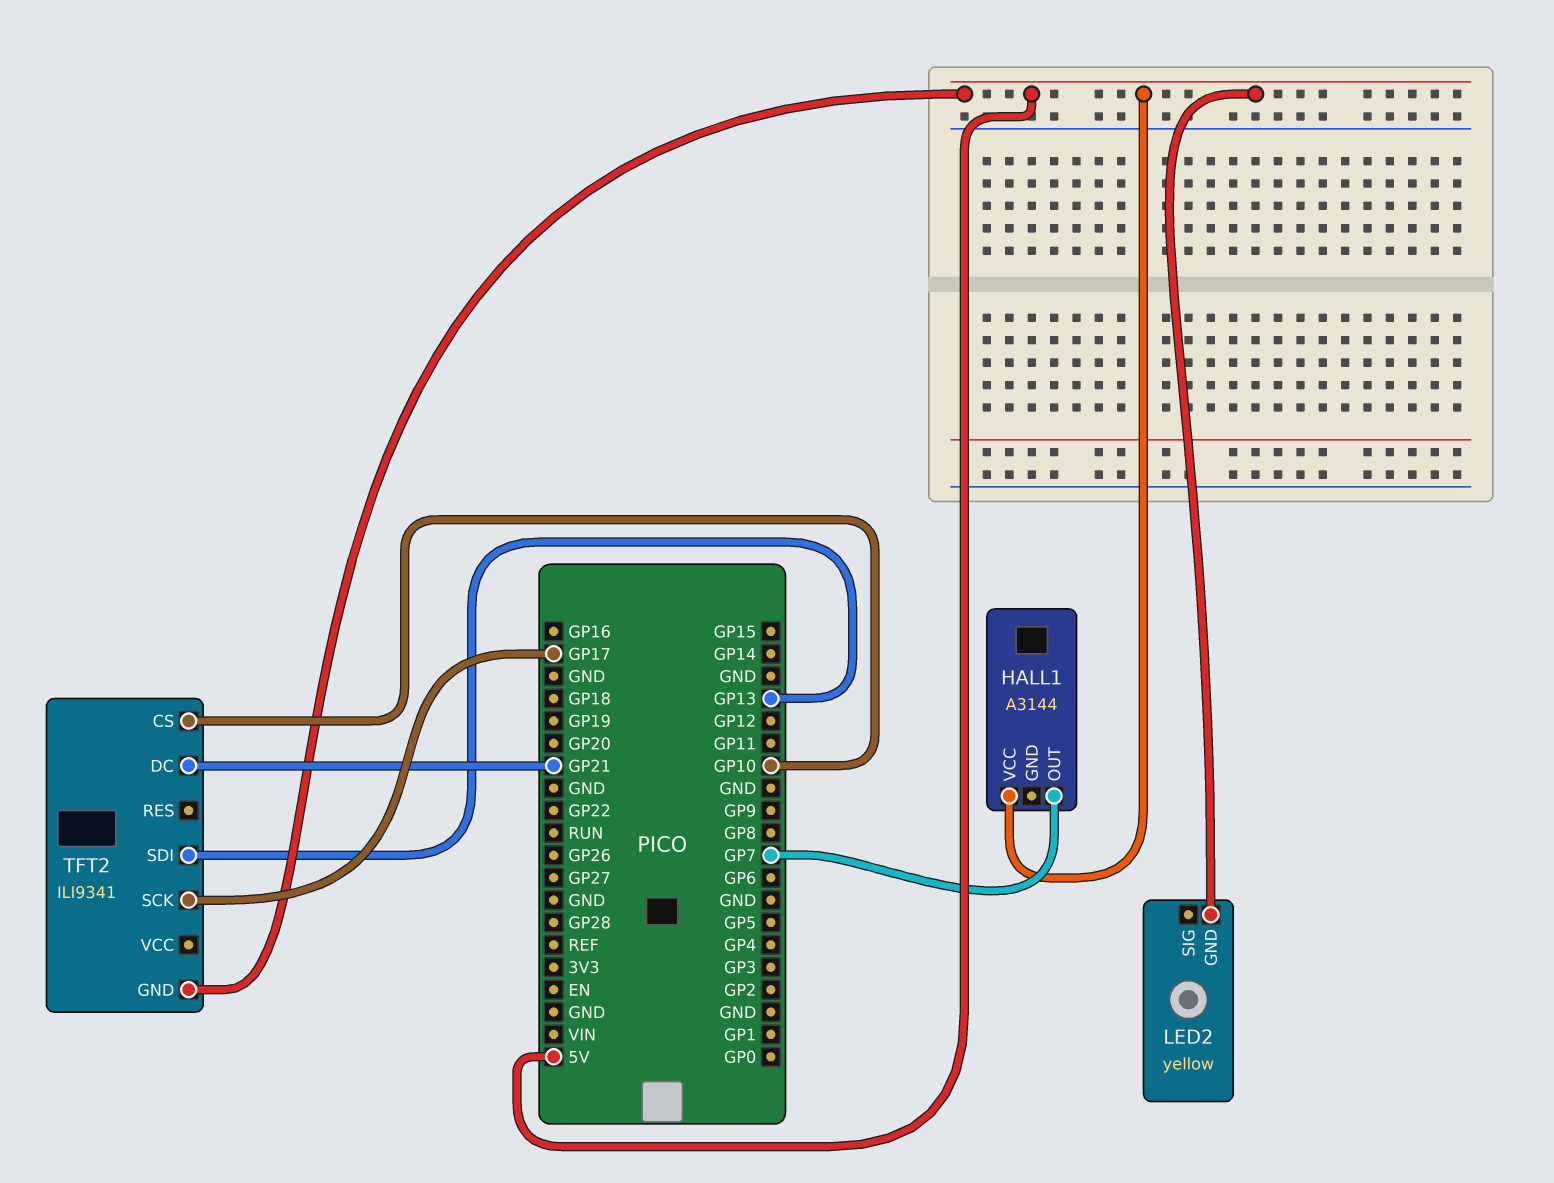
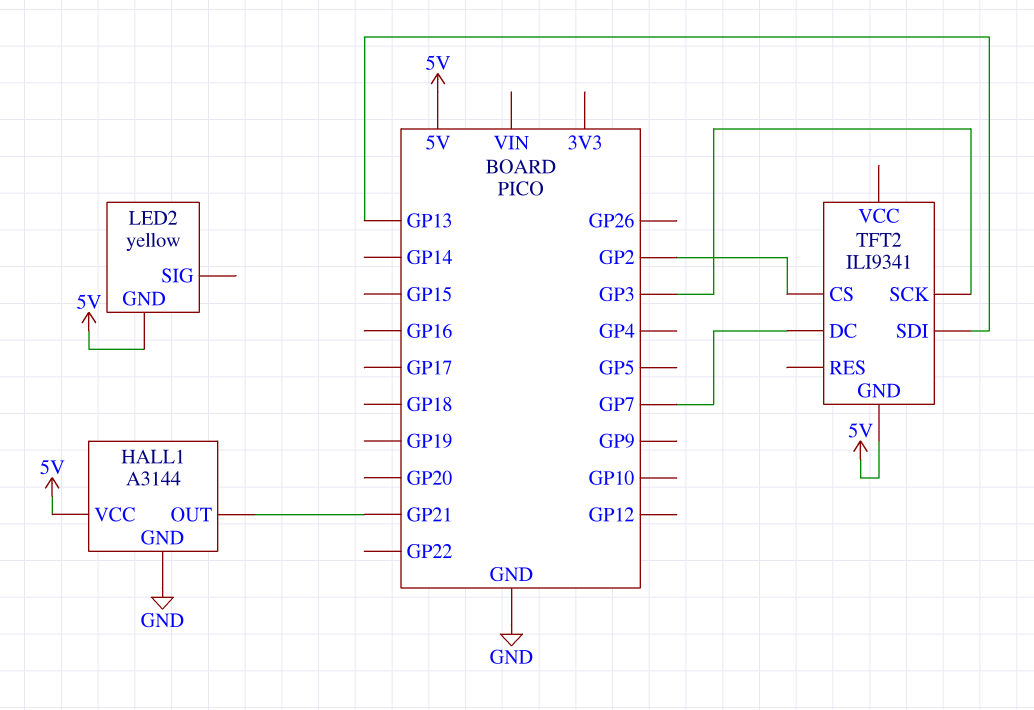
HALL1 pin GND: none -> GND
HALL1 pin OUT: GP7 -> GP21
TFT2 pin CS: GP10 -> GP2
TFT2 pin DC: GP21 -> GP7
TFT2 pin SCK: GP17 -> GP3

